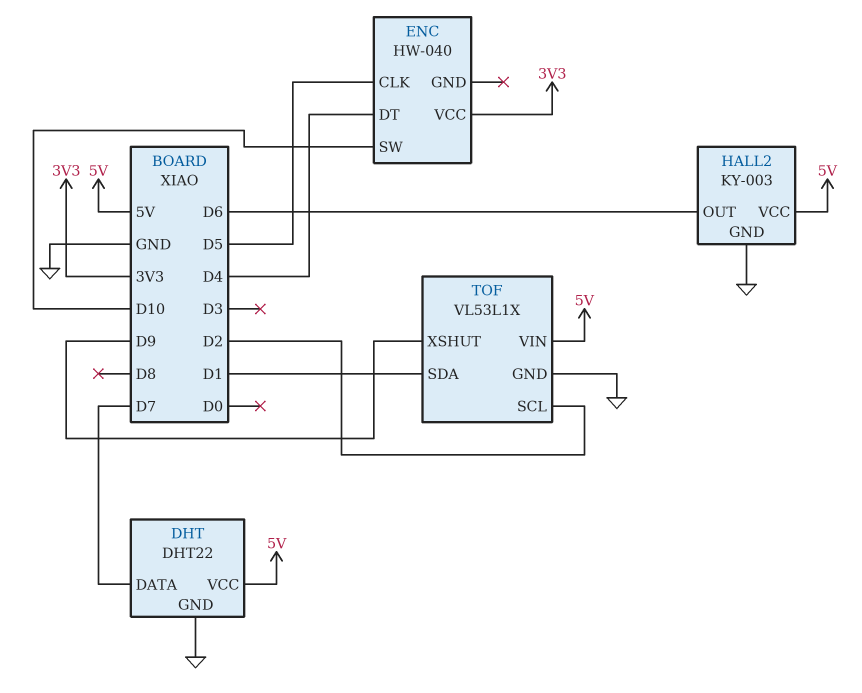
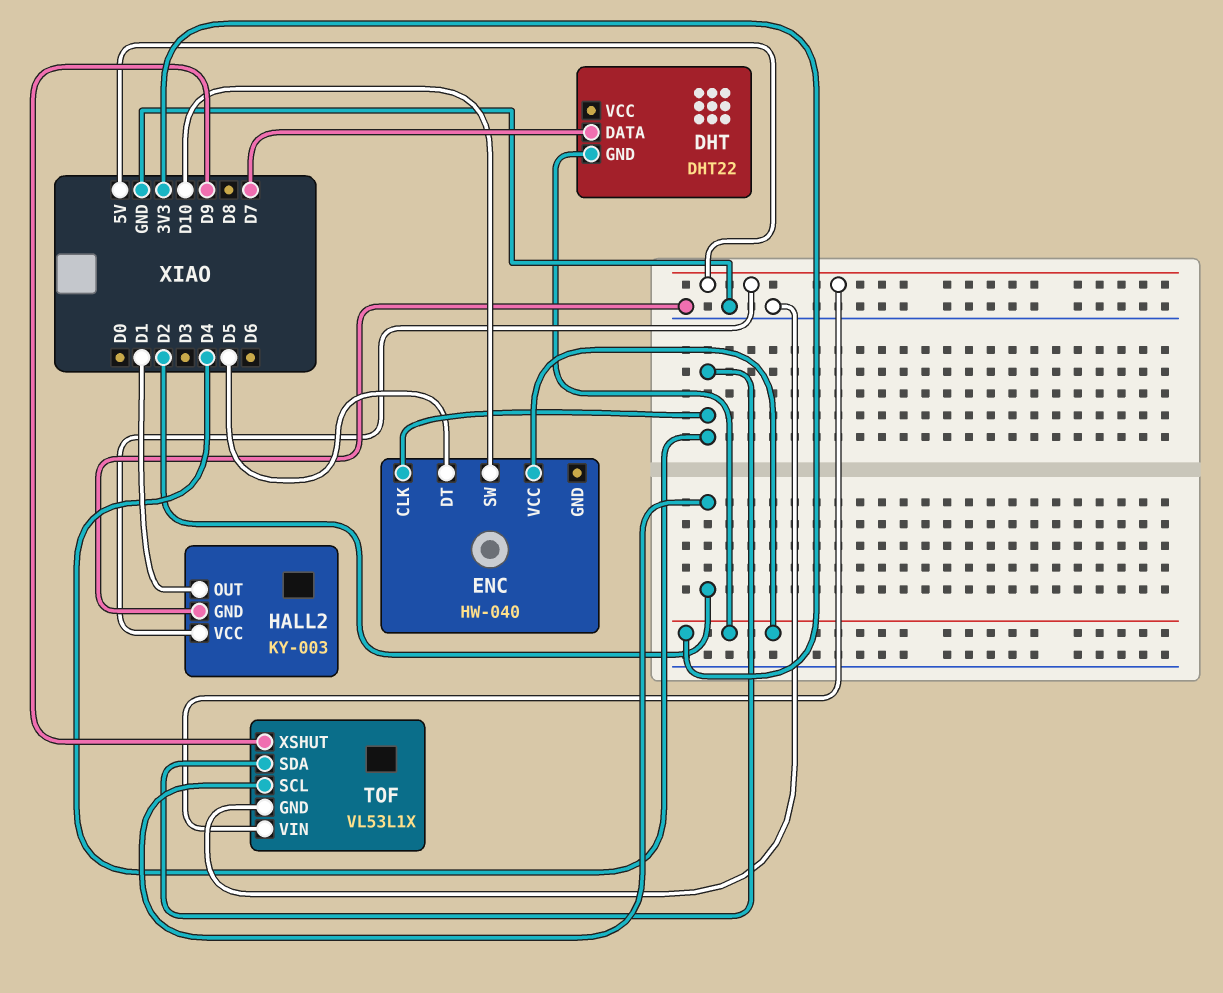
DHT pin GND: GND -> 3V3
DHT pin VCC: 5V -> none
ENC pin CLK: D5 -> D4
ENC pin DT: D4 -> D5
HALL2 pin OUT: D6 -> D1
TOF pin SDA: D1 -> D4

